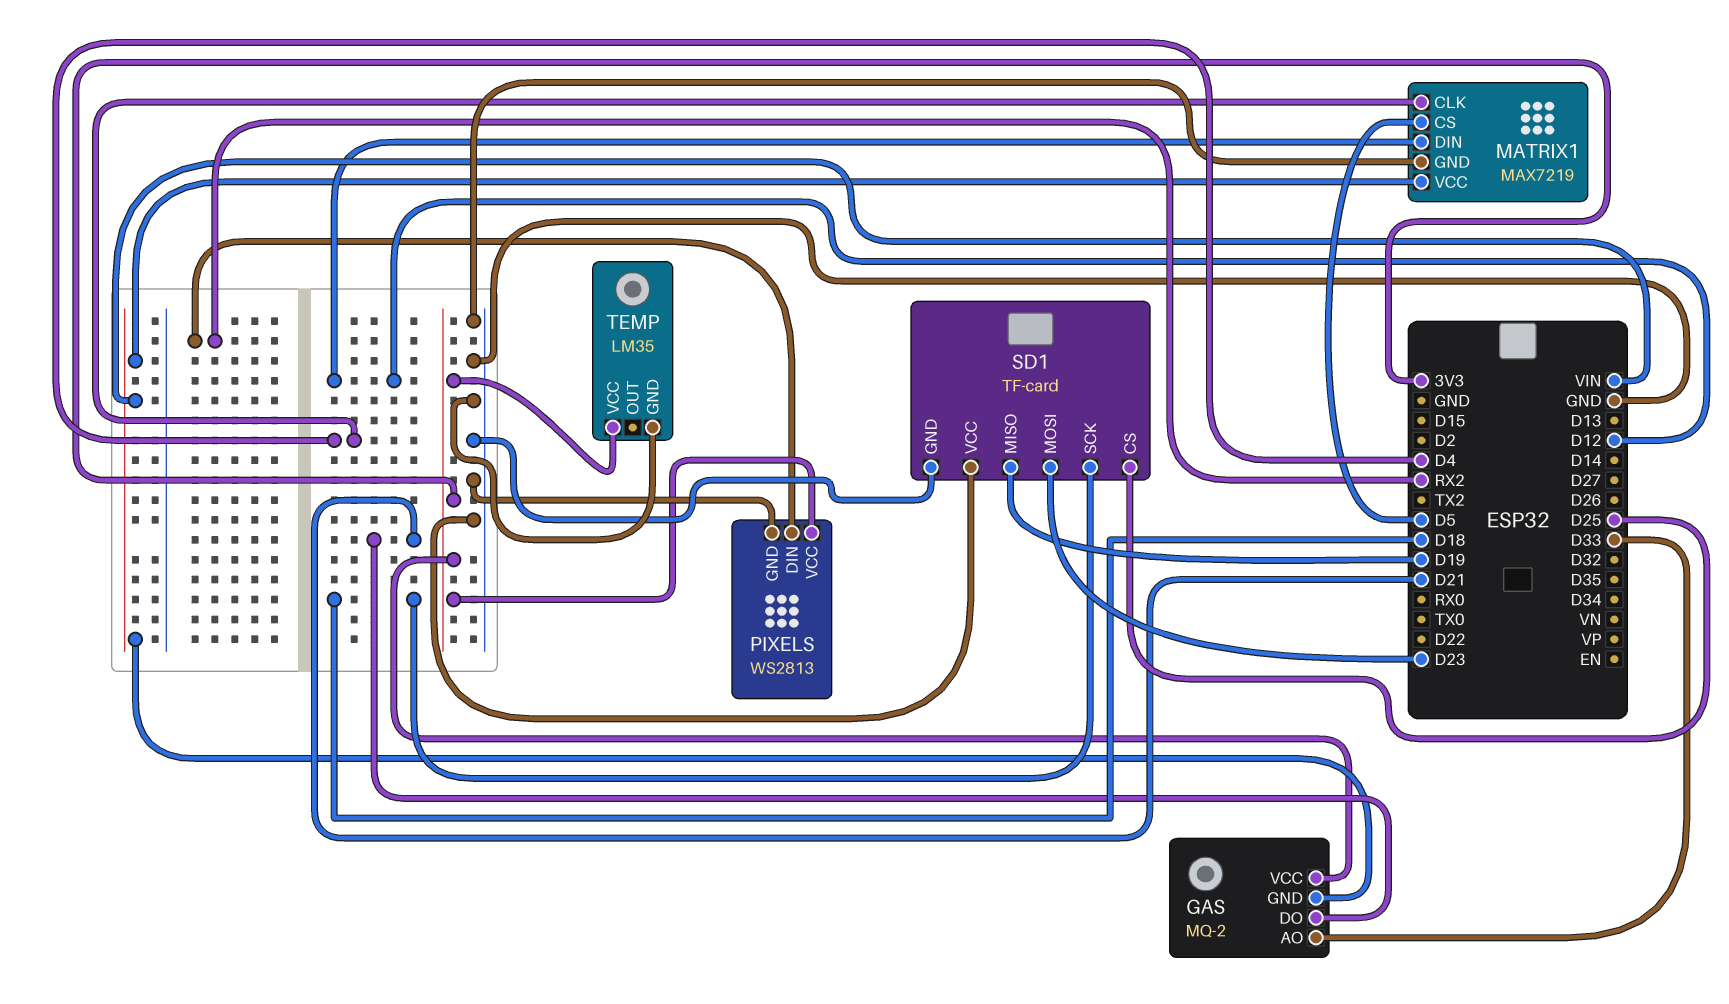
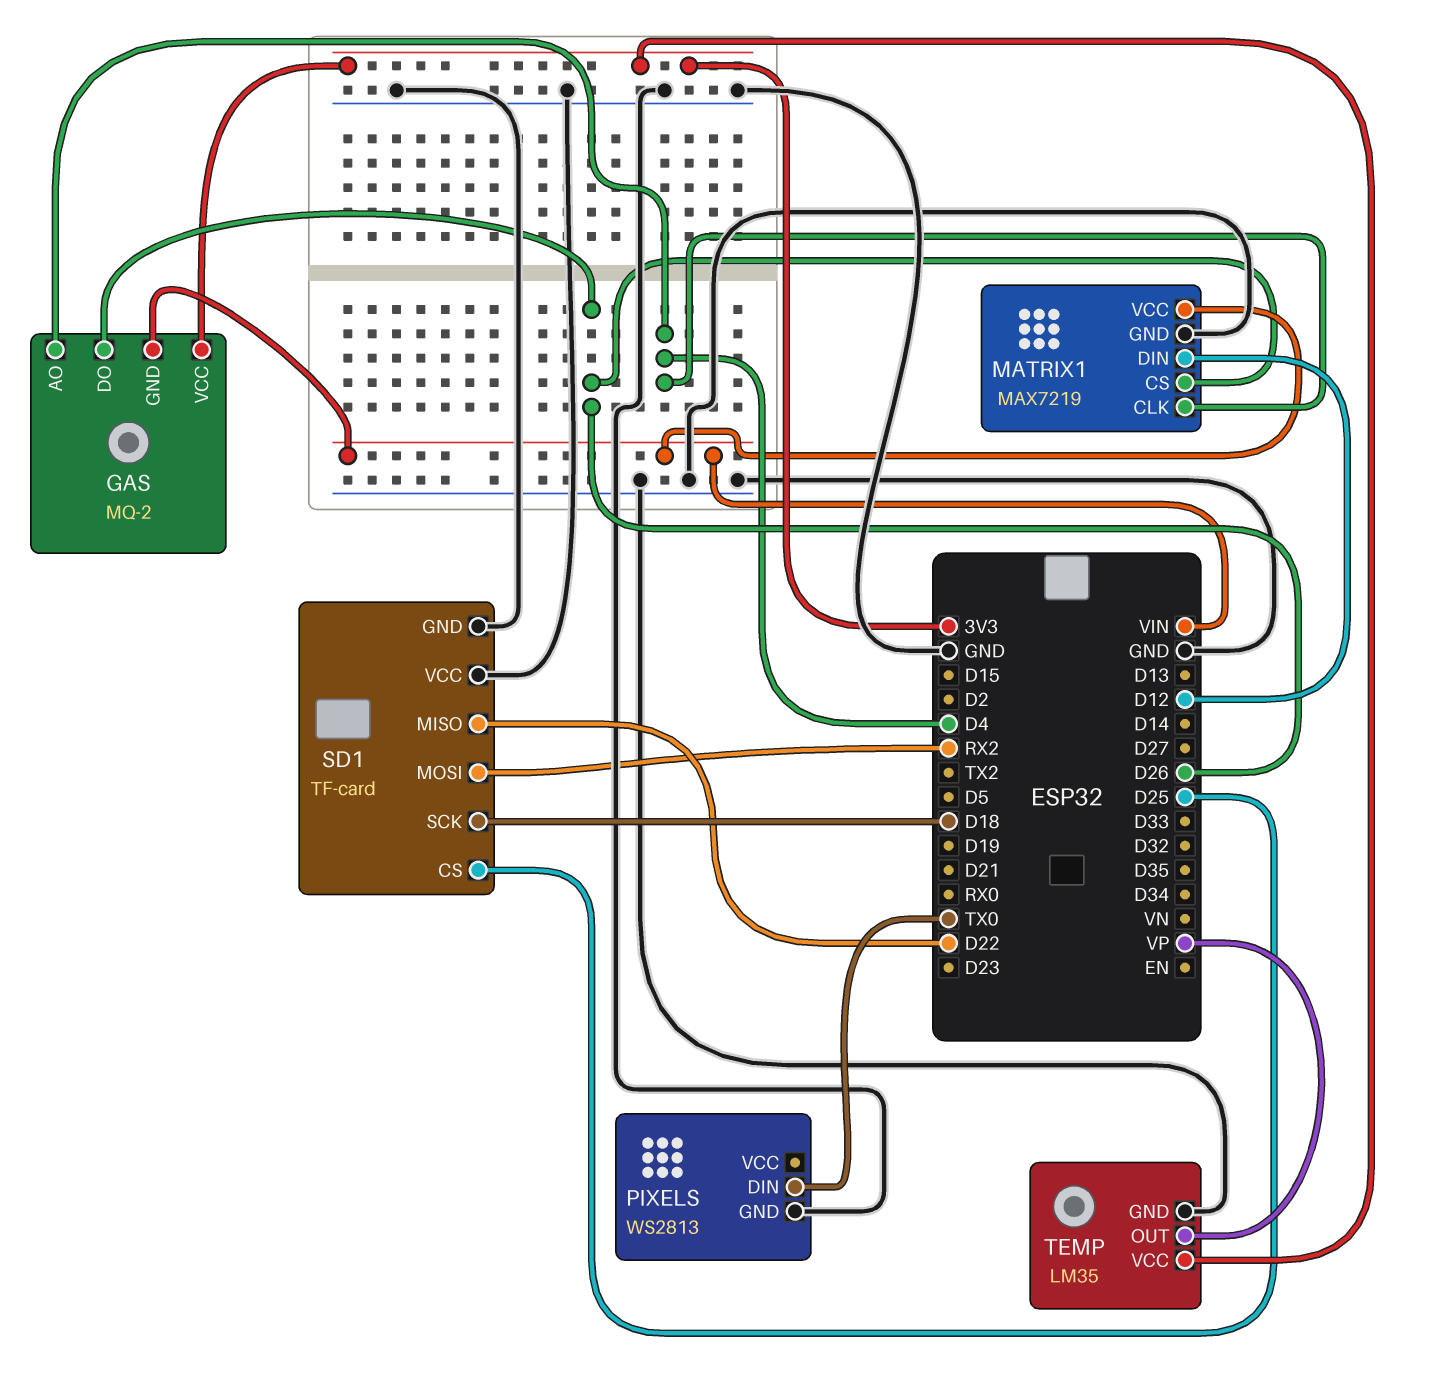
GAS pin AO: D33 -> D4
GAS pin DO: D21 -> D26
MATRIX1 pin CS: D5 -> D26
PIXELS pin DIN: RX2 -> TX0
PIXELS pin VCC: 3V3 -> none
SD1 pin MISO: D19 -> D22
SD1 pin MOSI: D23 -> RX2
TEMP pin OUT: none -> VP

